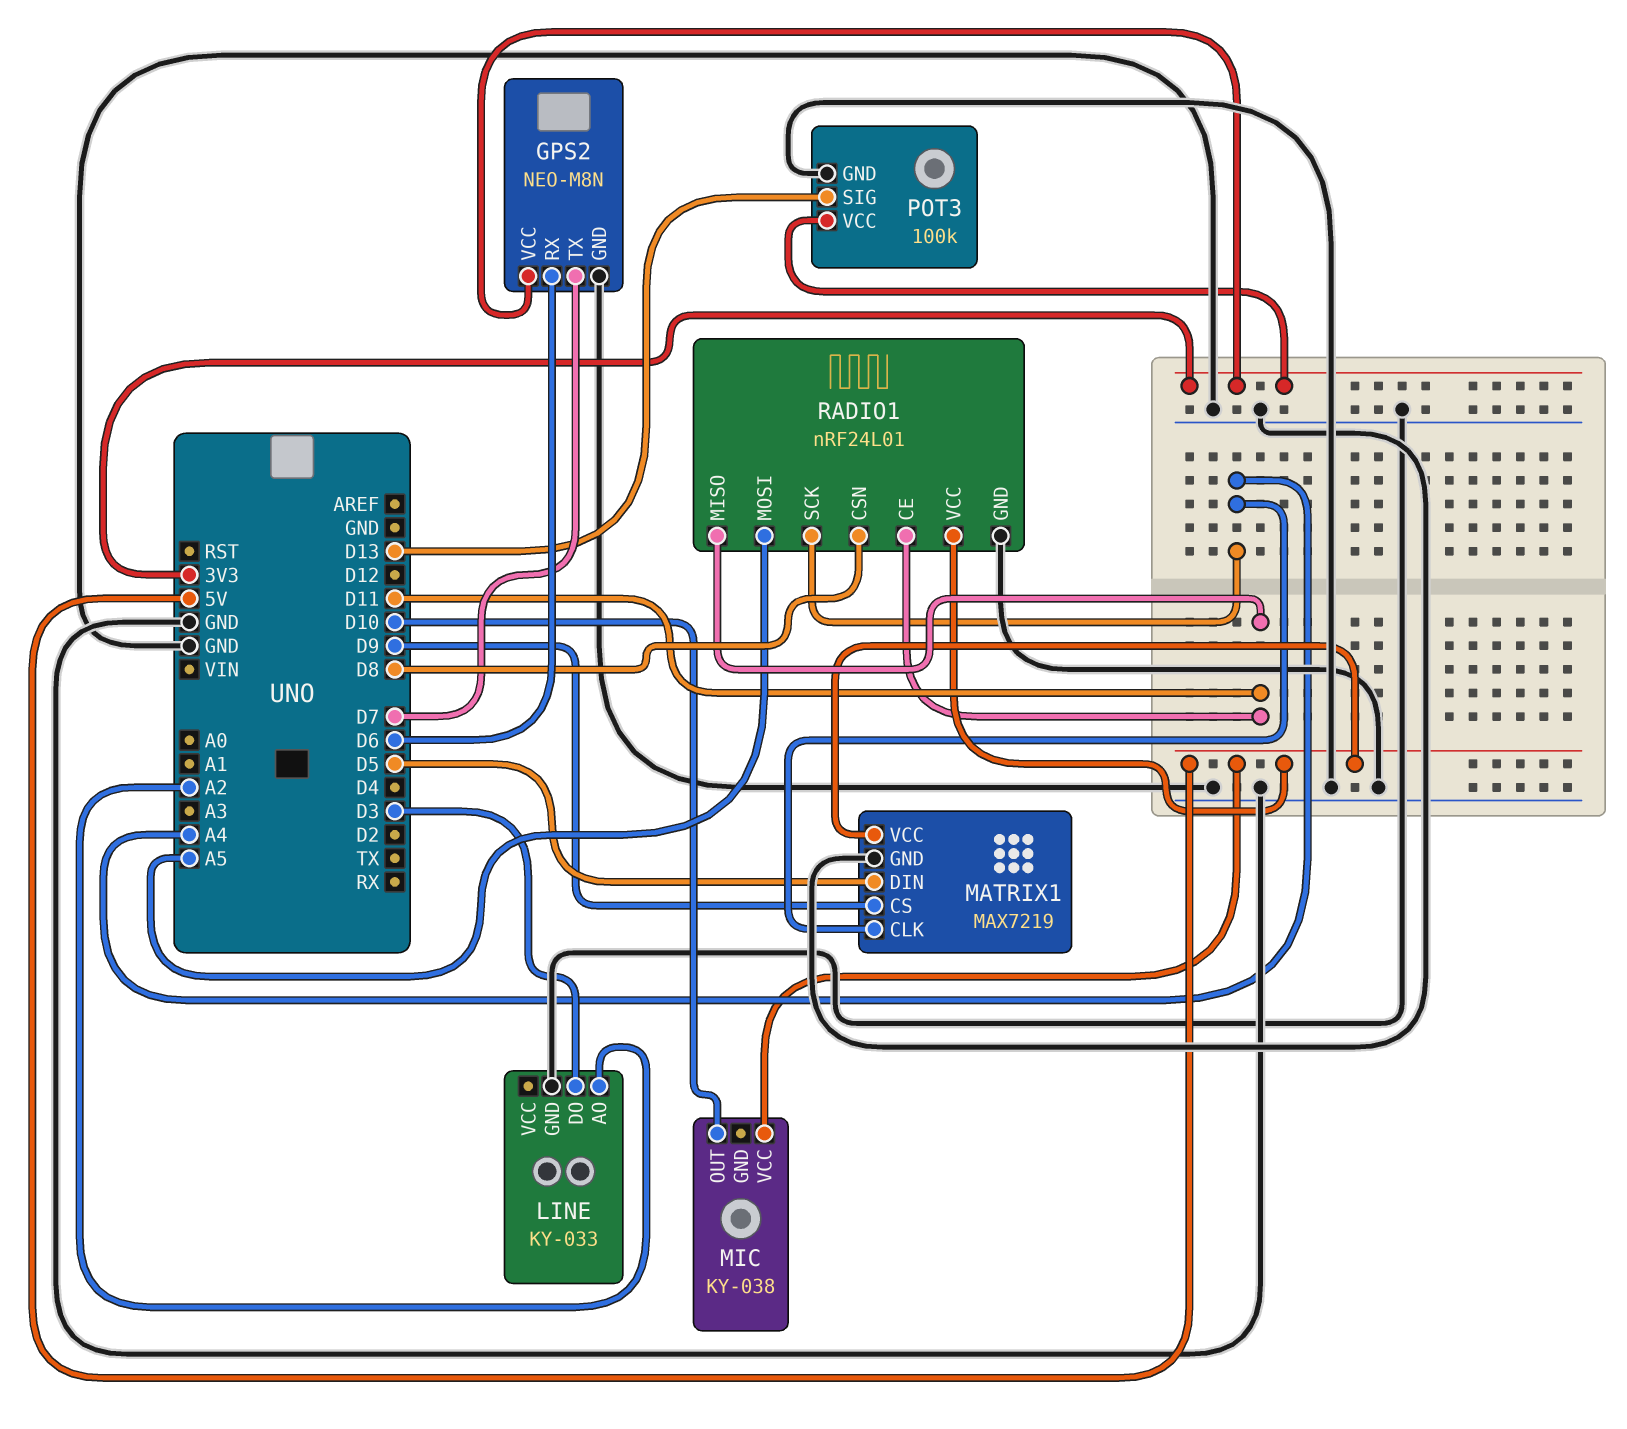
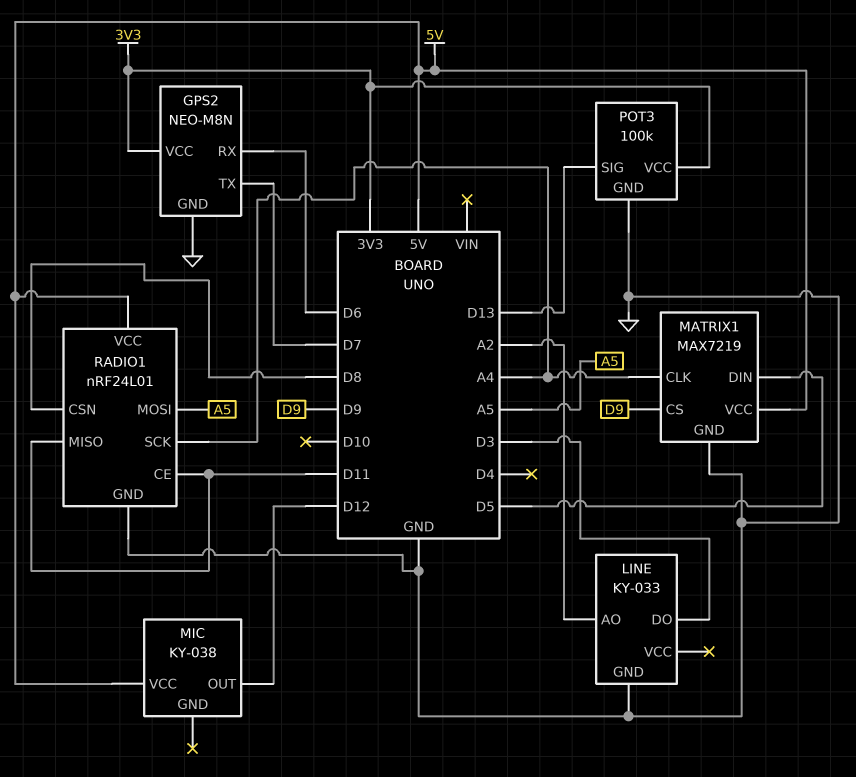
MIC pin OUT: D10 -> D12

